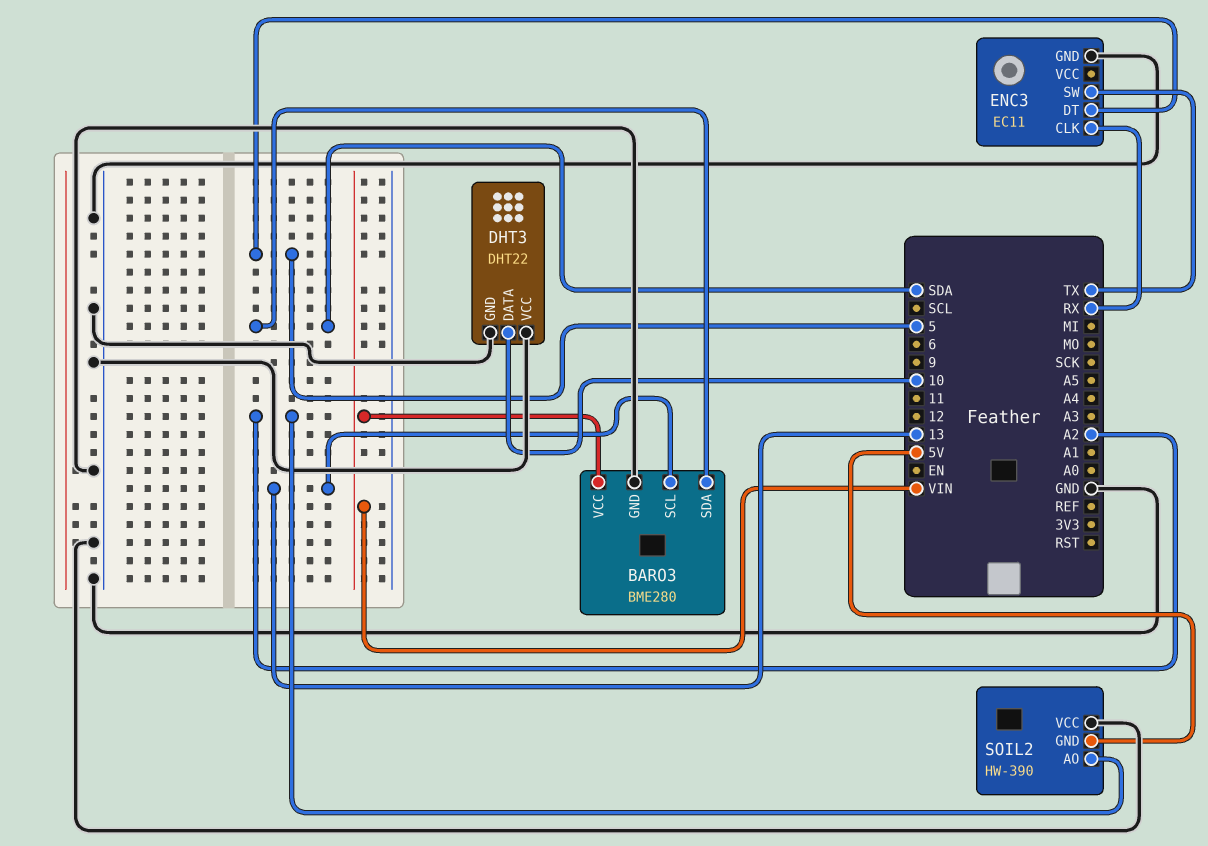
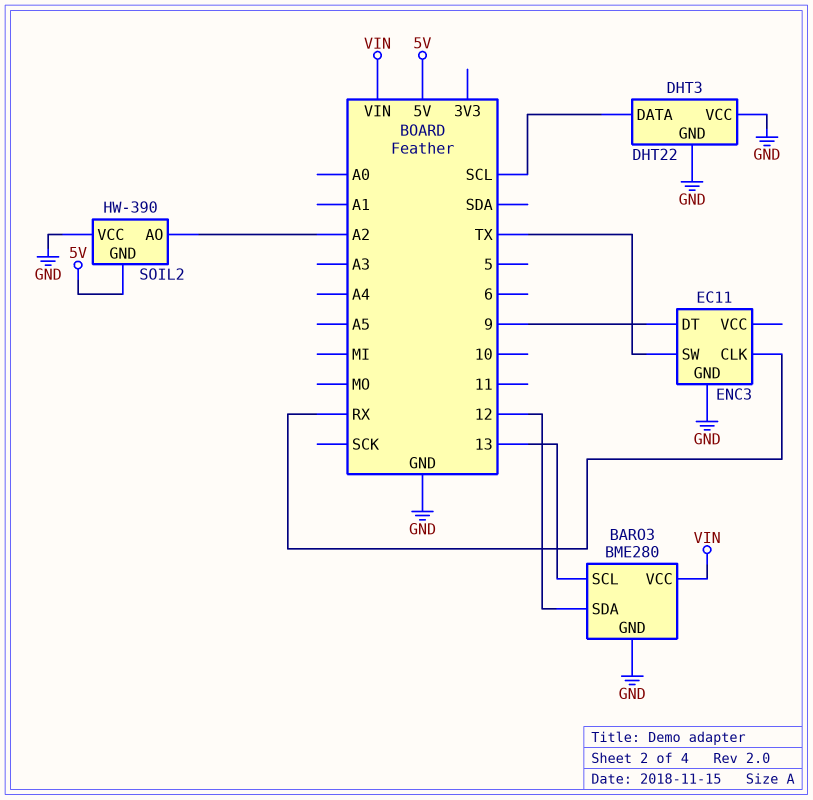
BARO3 pin SDA: SDA -> 12
DHT3 pin DATA: 10 -> SCL
ENC3 pin DT: 5 -> 9

